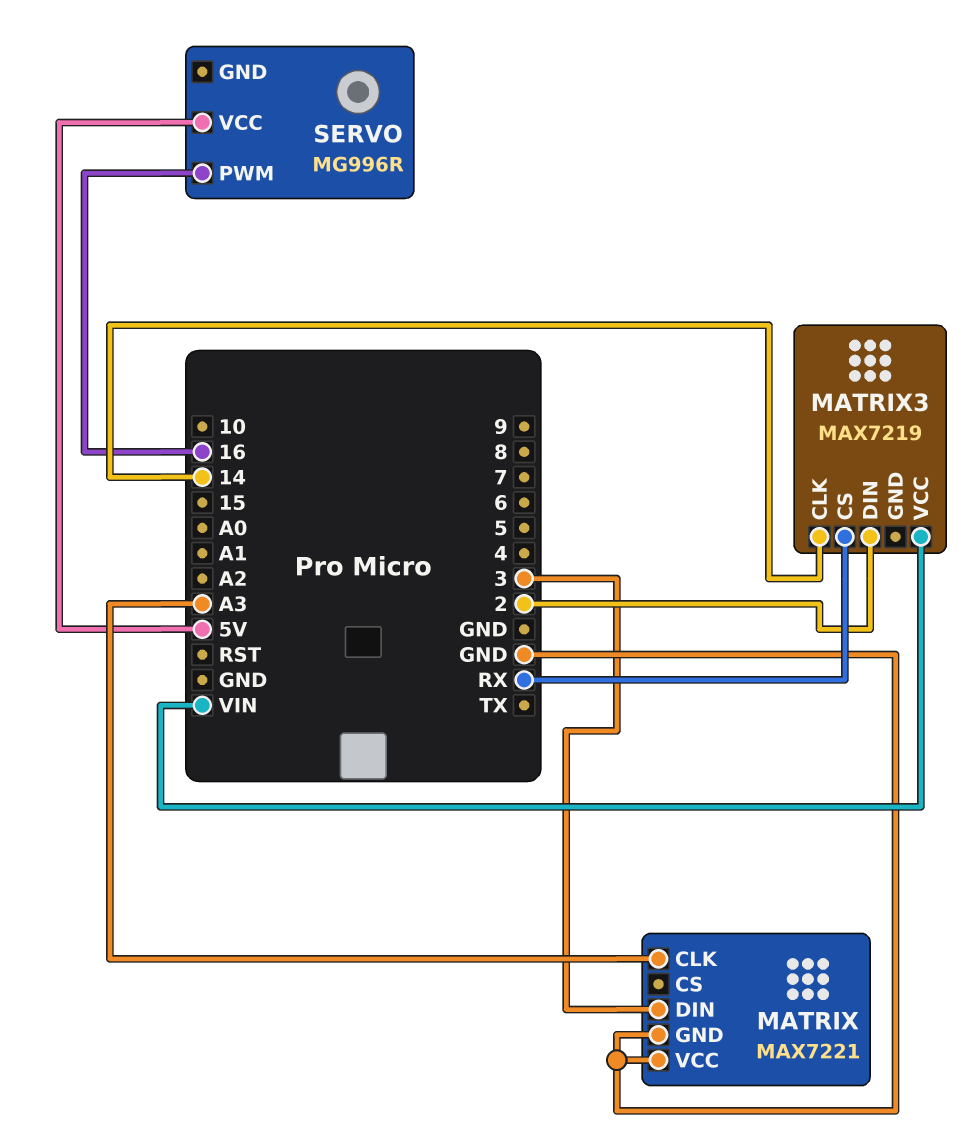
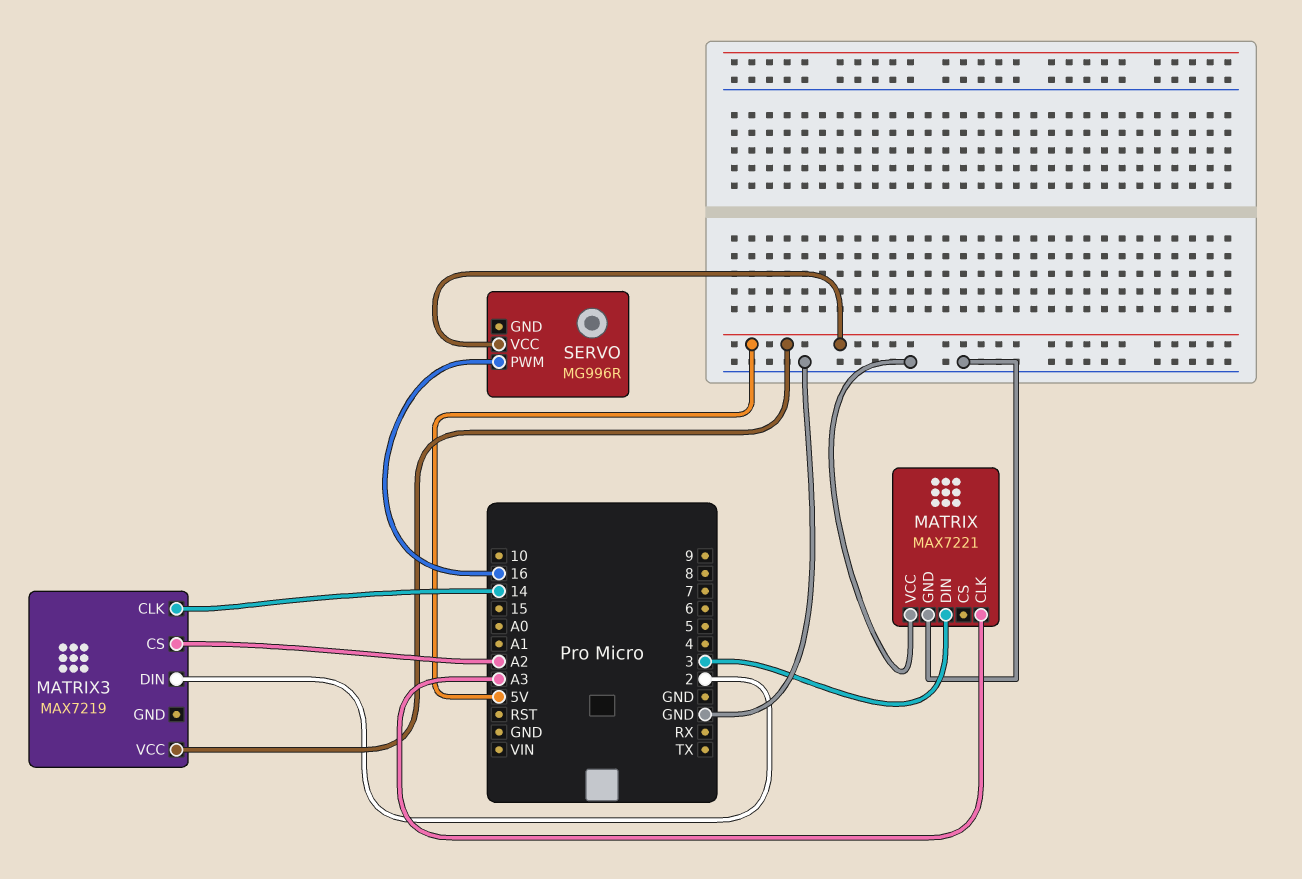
MATRIX3 pin CS: RX -> A2
MATRIX3 pin VCC: VIN -> 5V

